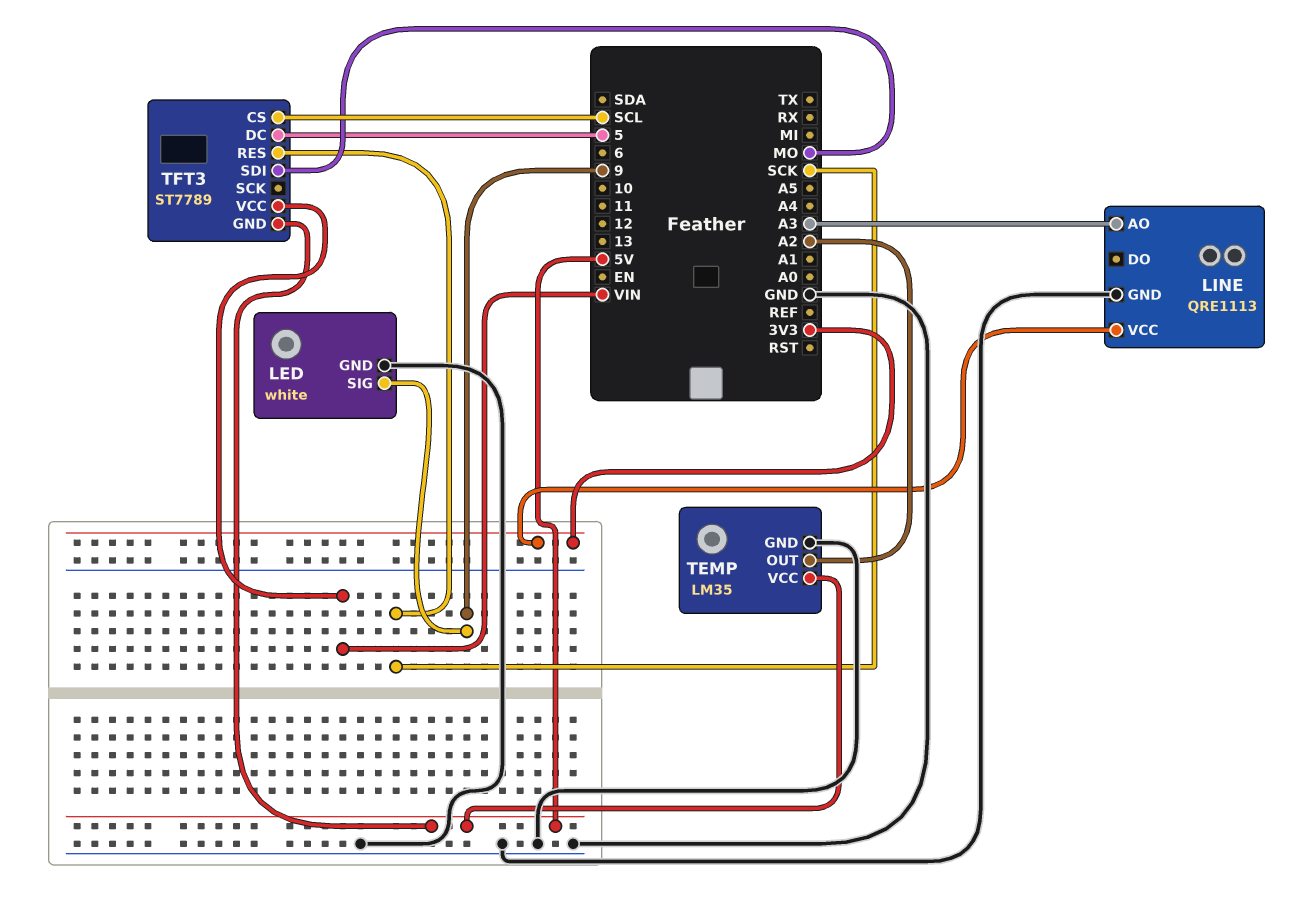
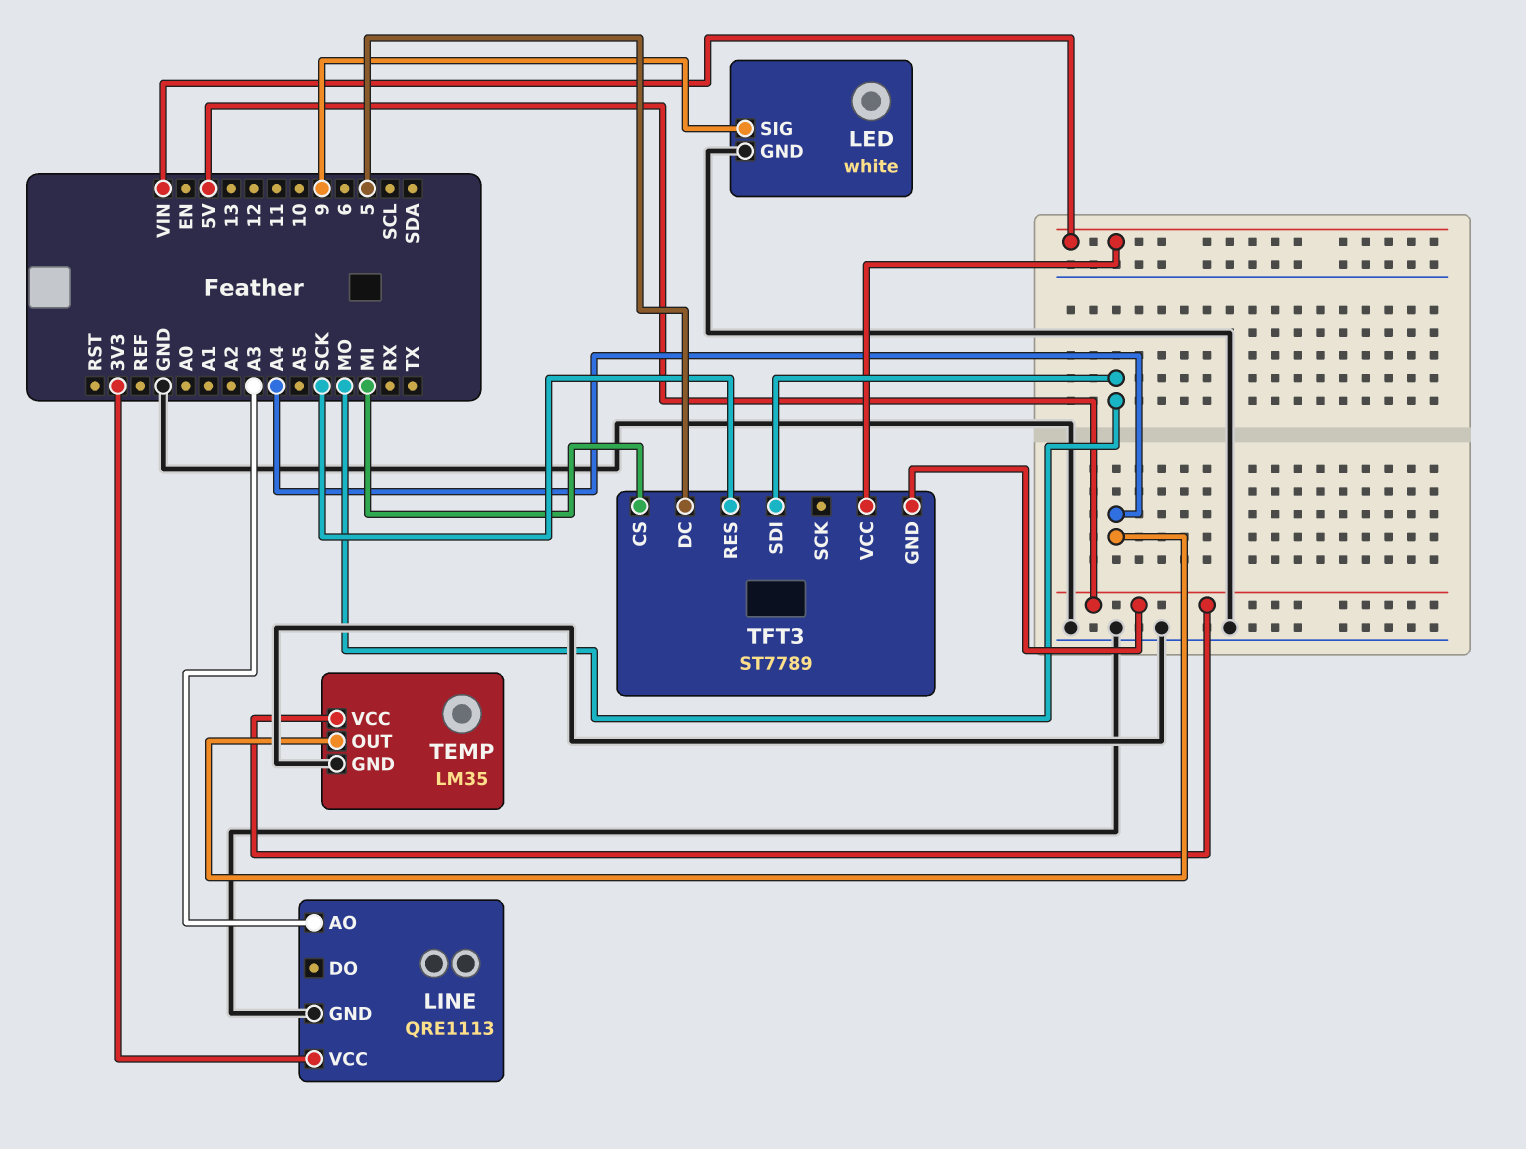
TEMP pin OUT: A2 -> A4
TFT3 pin CS: SCL -> MI

